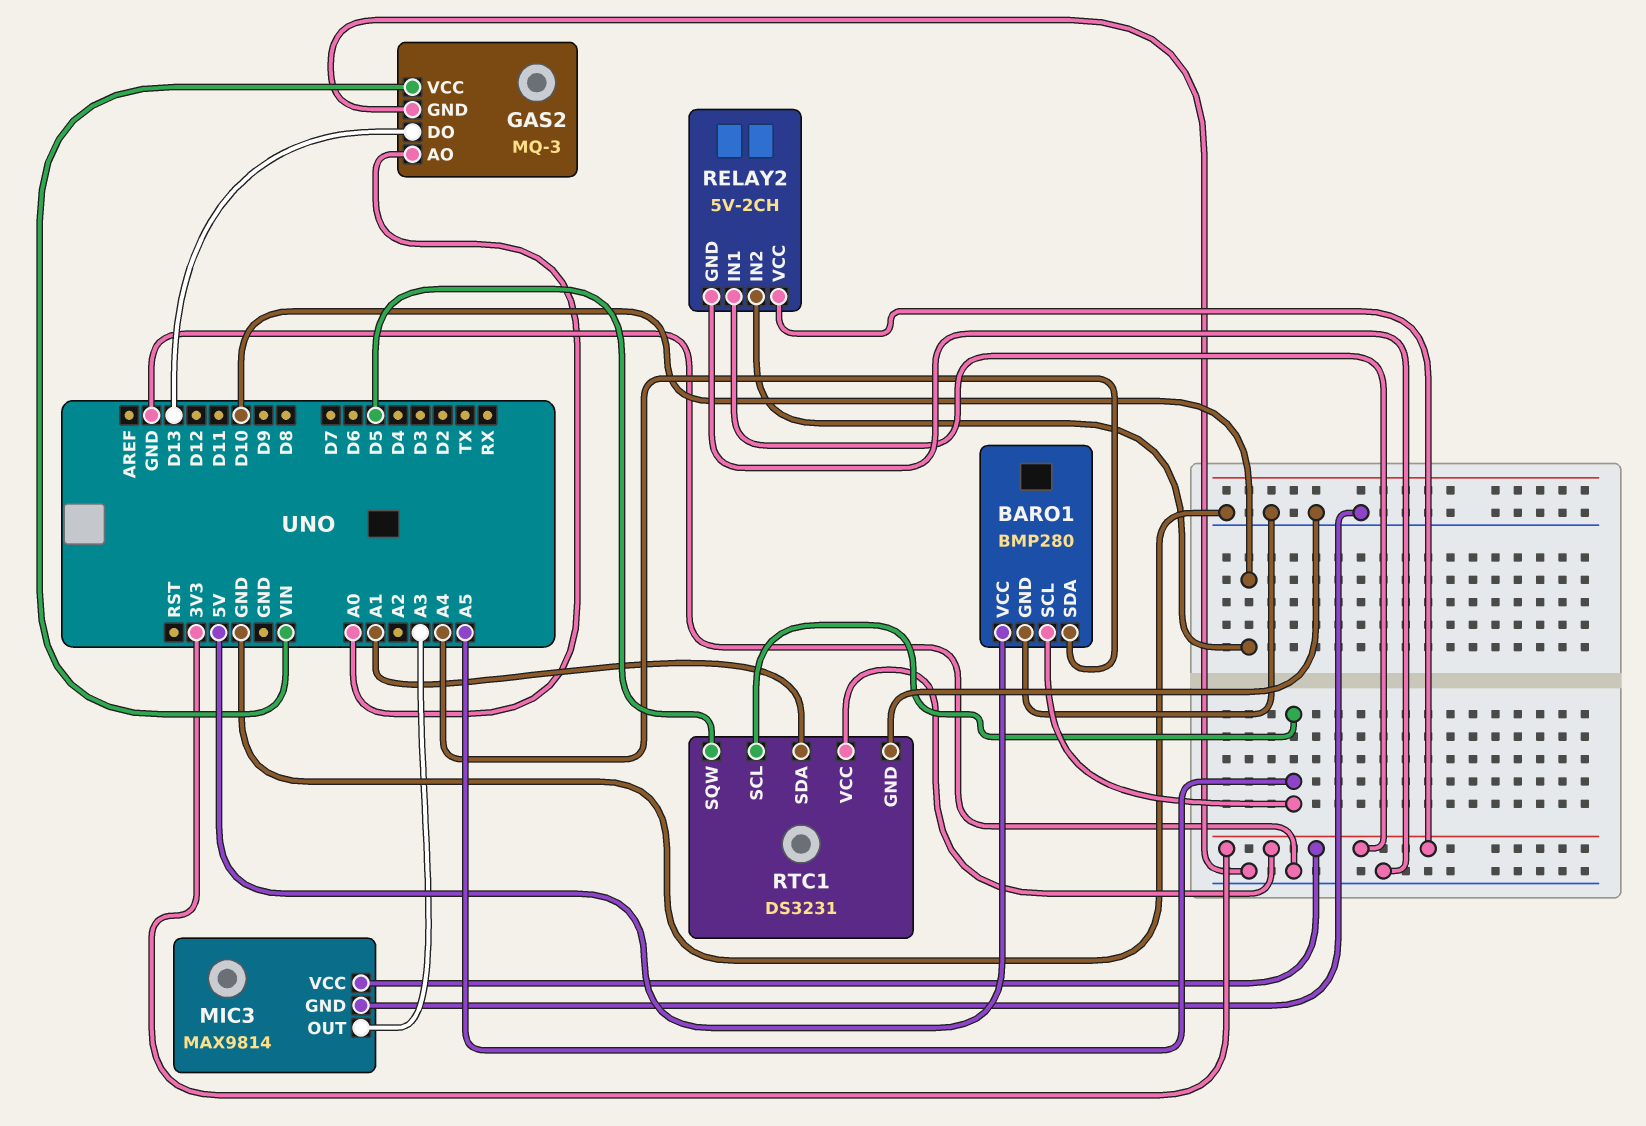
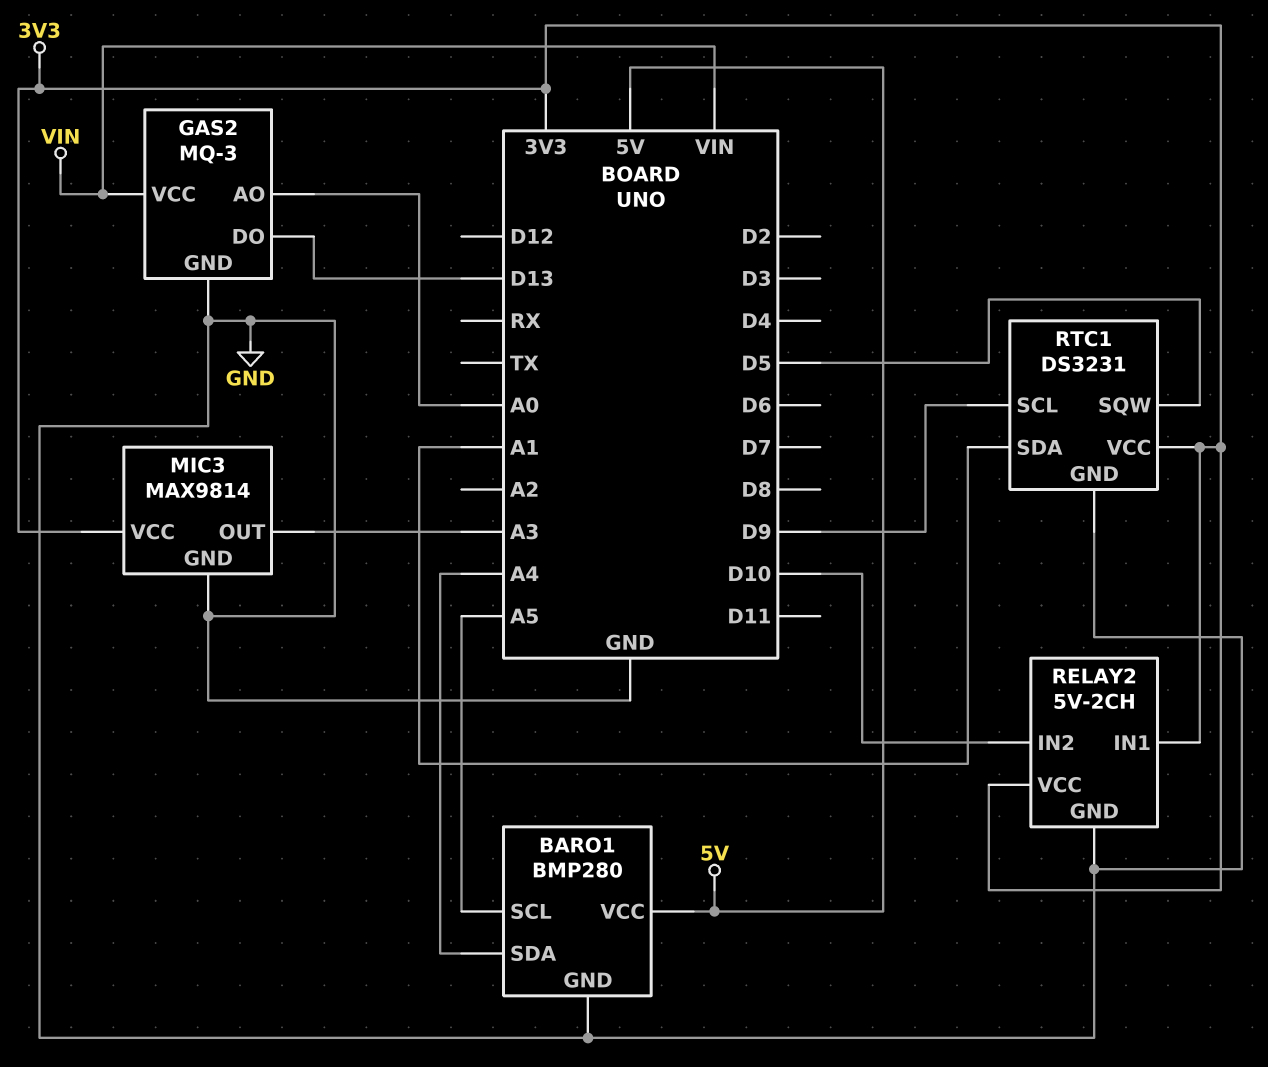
RTC1 pin SCL: A5 -> D9

